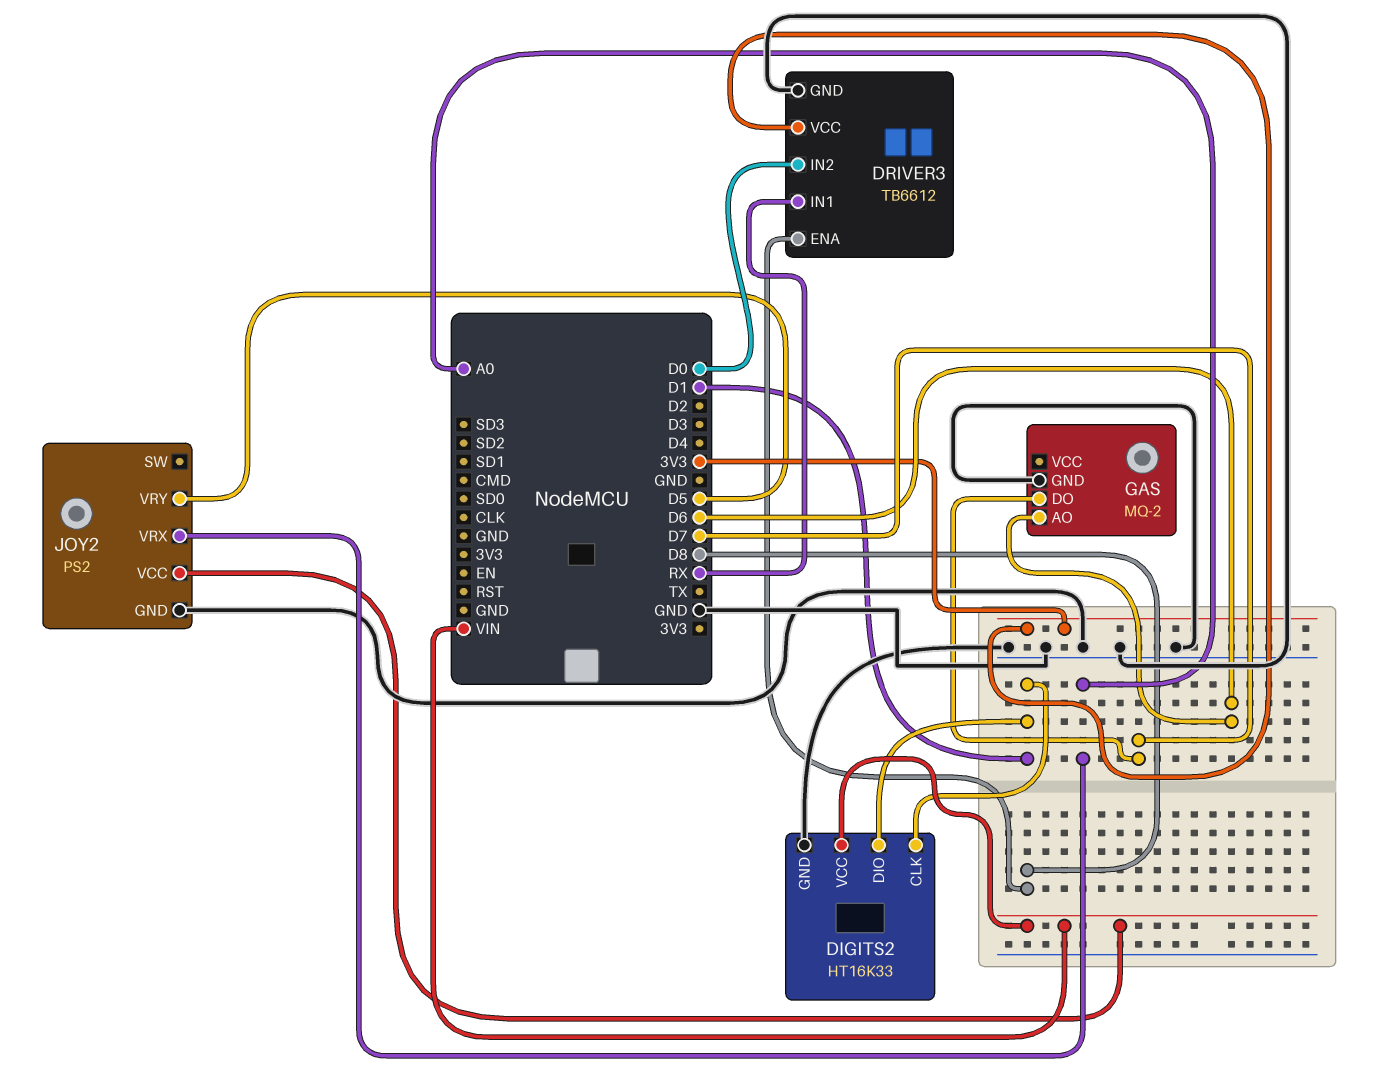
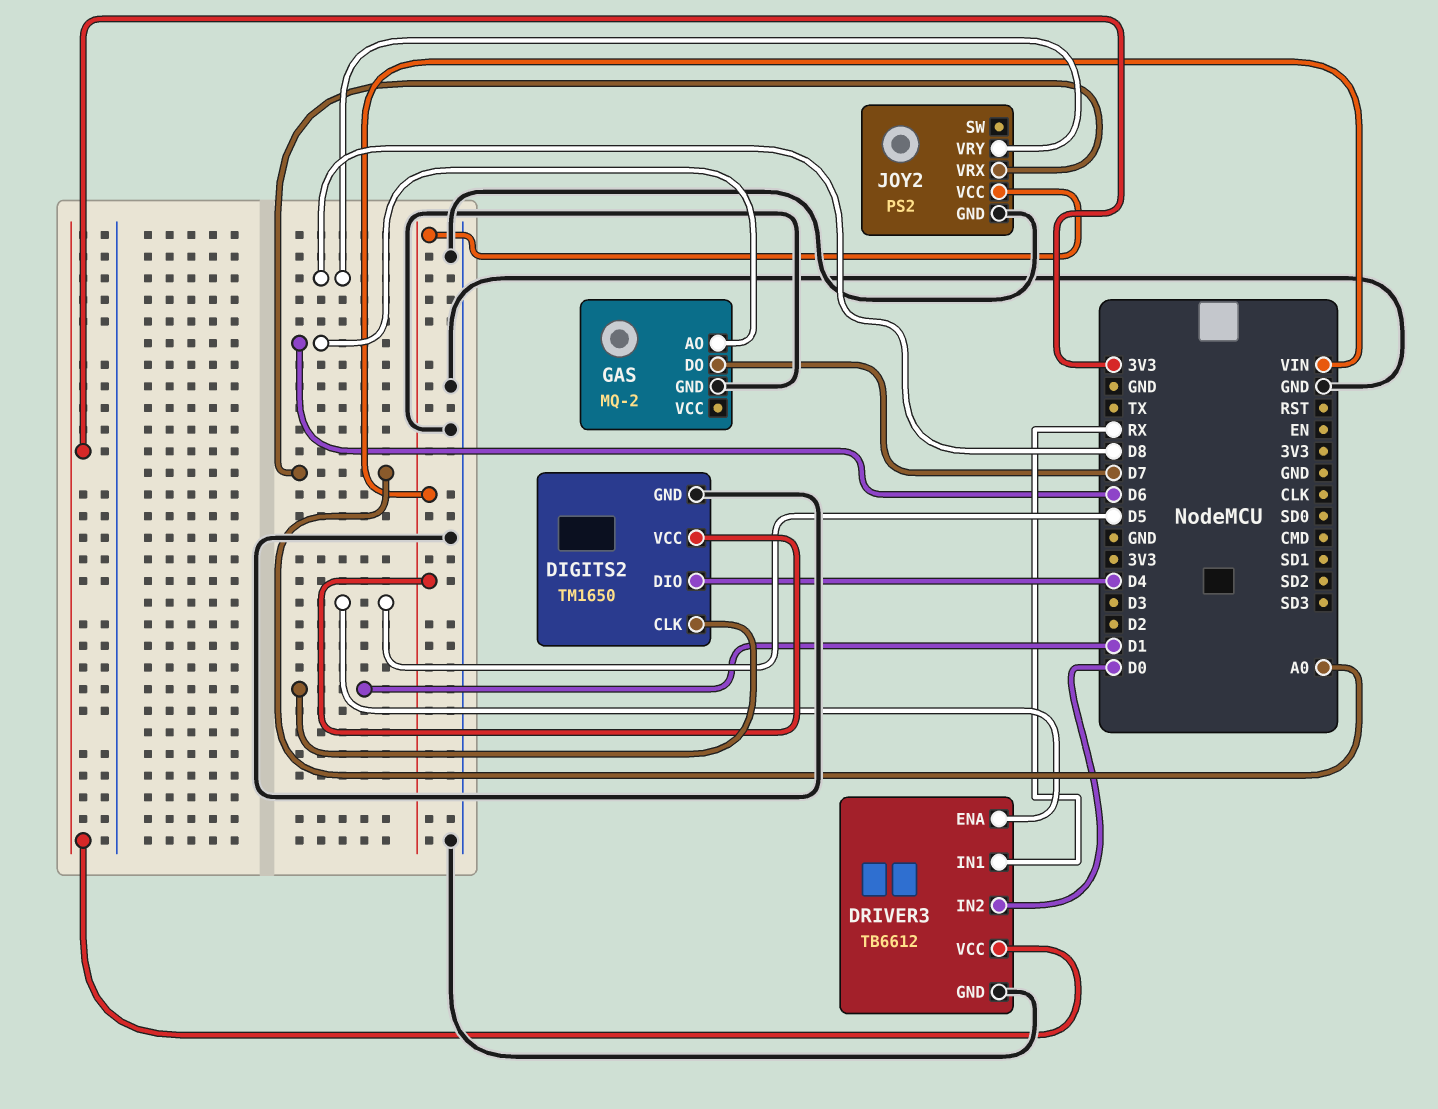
DIGITS2: HT16K33 -> TM1650
DIGITS2 pin DIO: D1 -> D4
DRIVER3 pin ENA: D8 -> D5
JOY2 pin VRY: D5 -> D8

